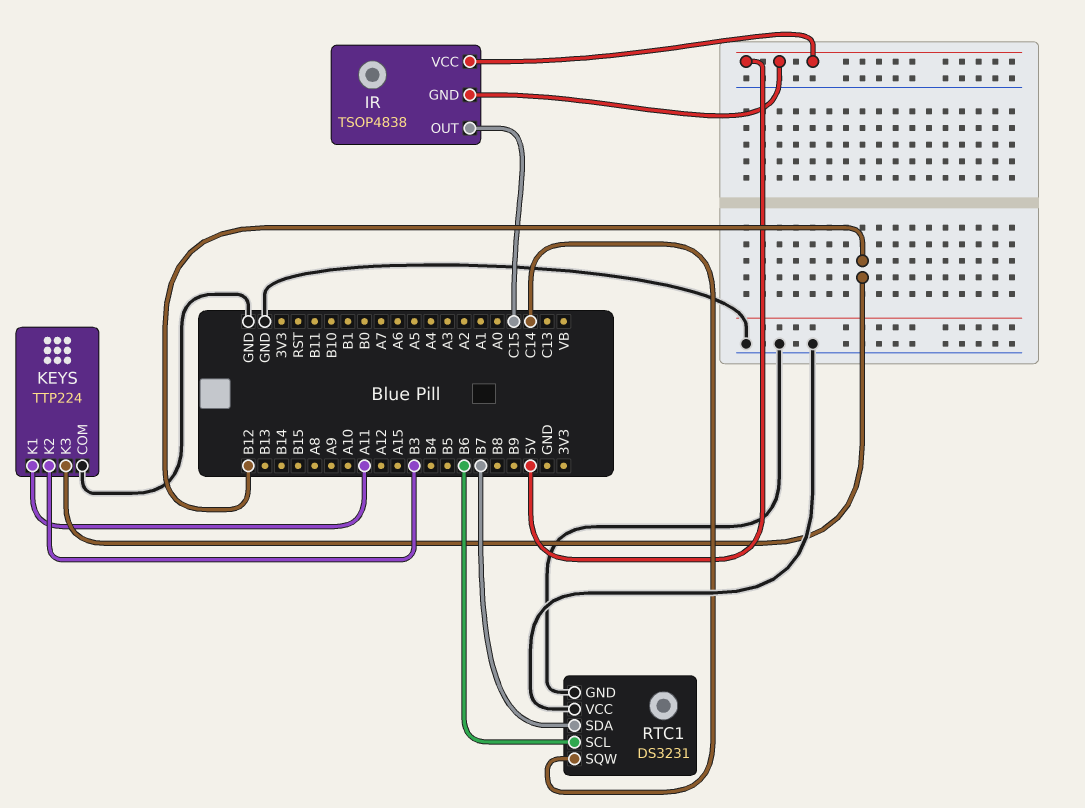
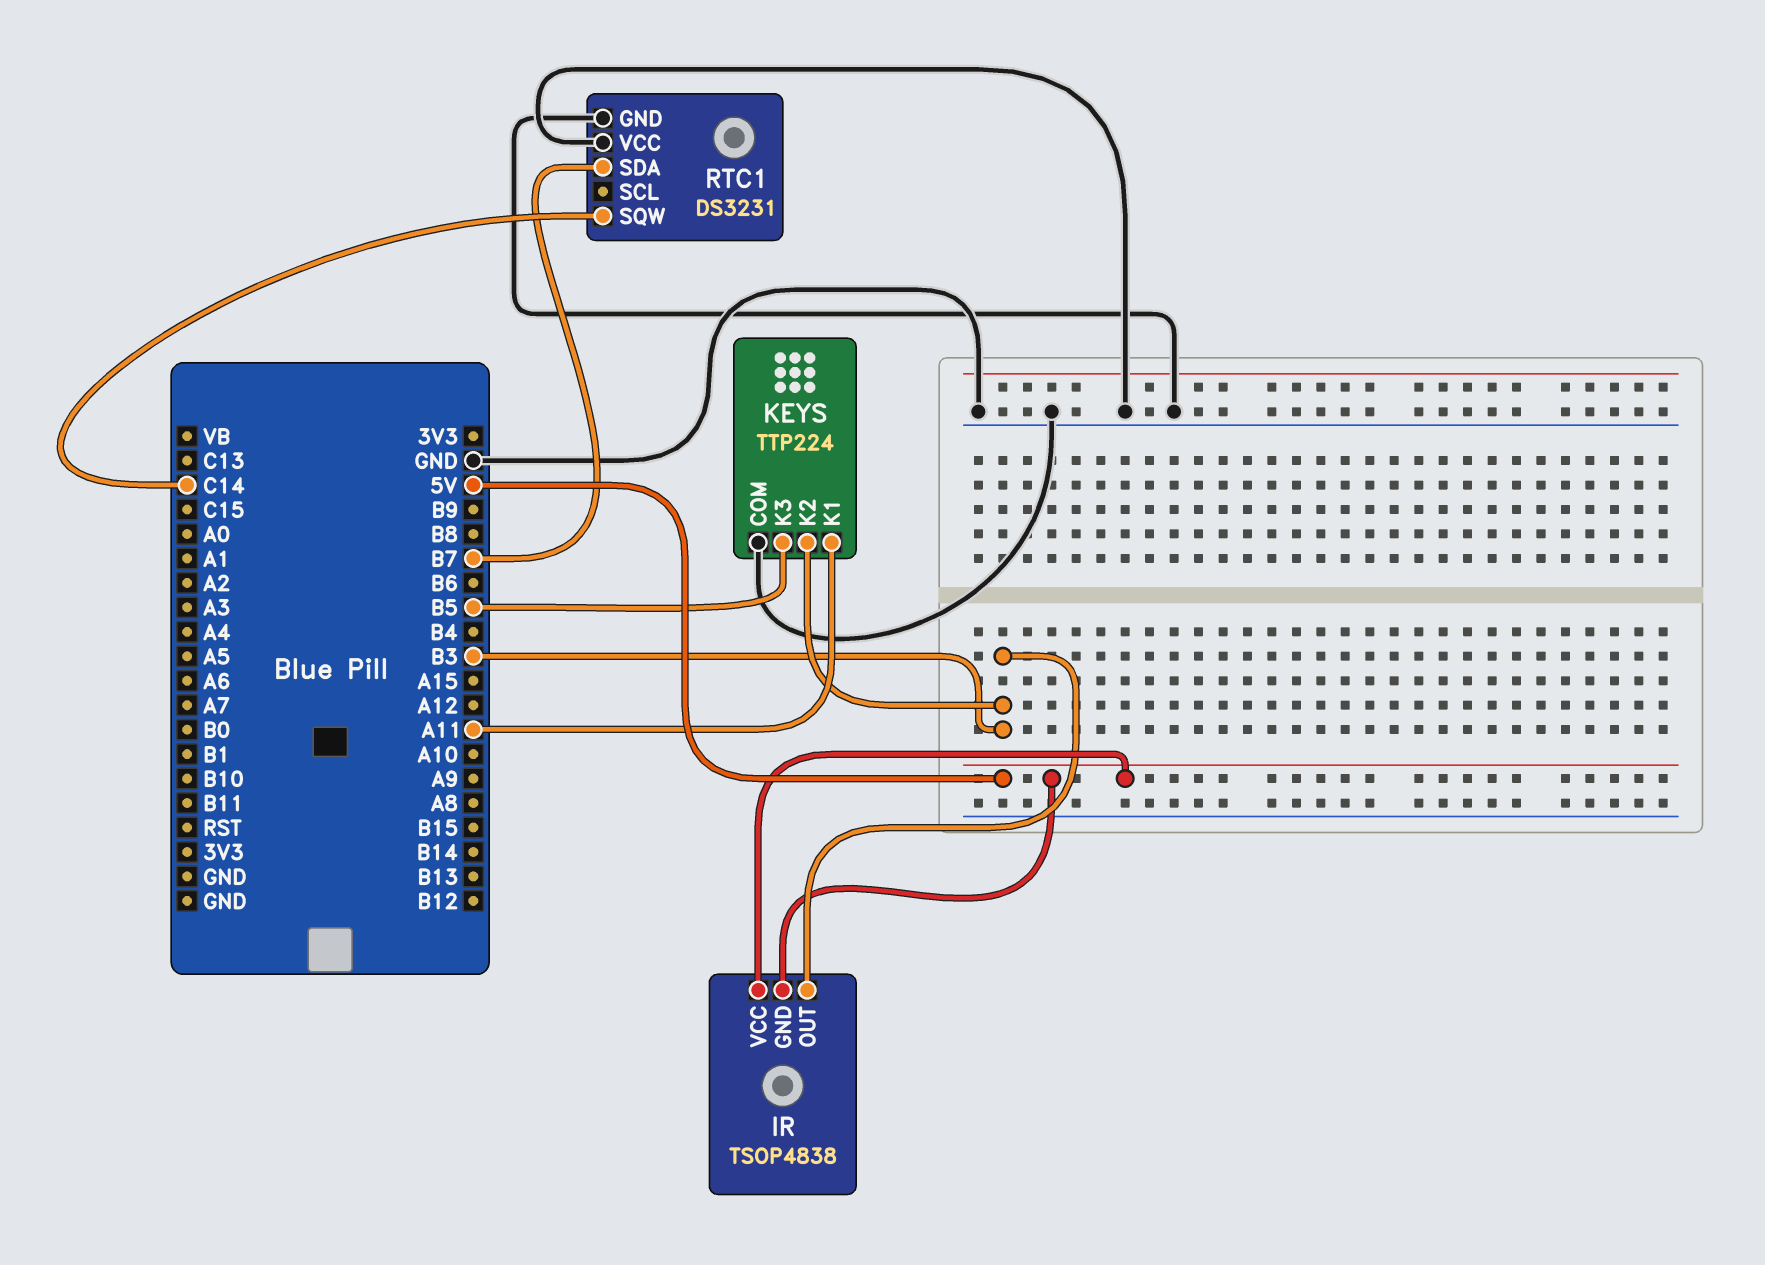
IR pin OUT: C15 -> B3
KEYS pin K3: B12 -> B5
RTC1 pin SCL: B6 -> none

